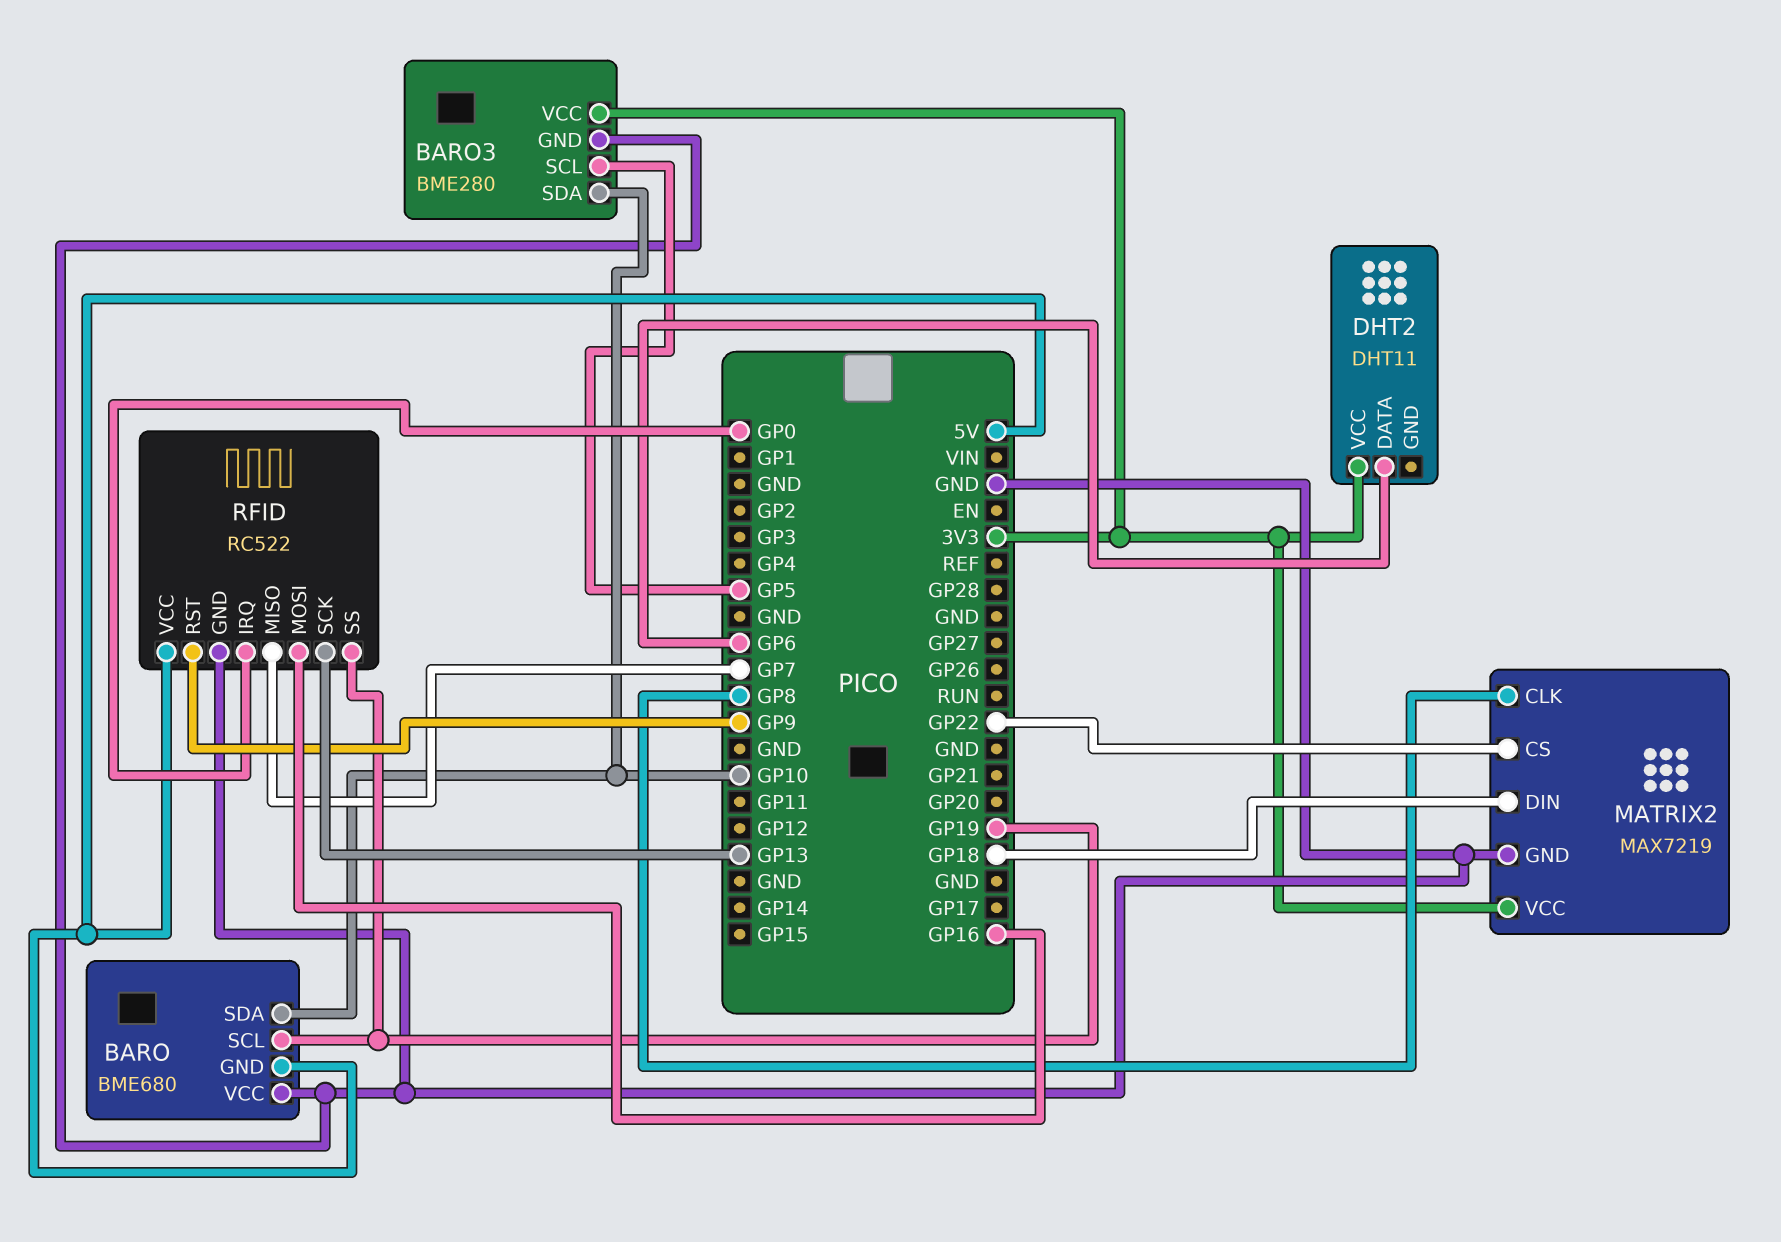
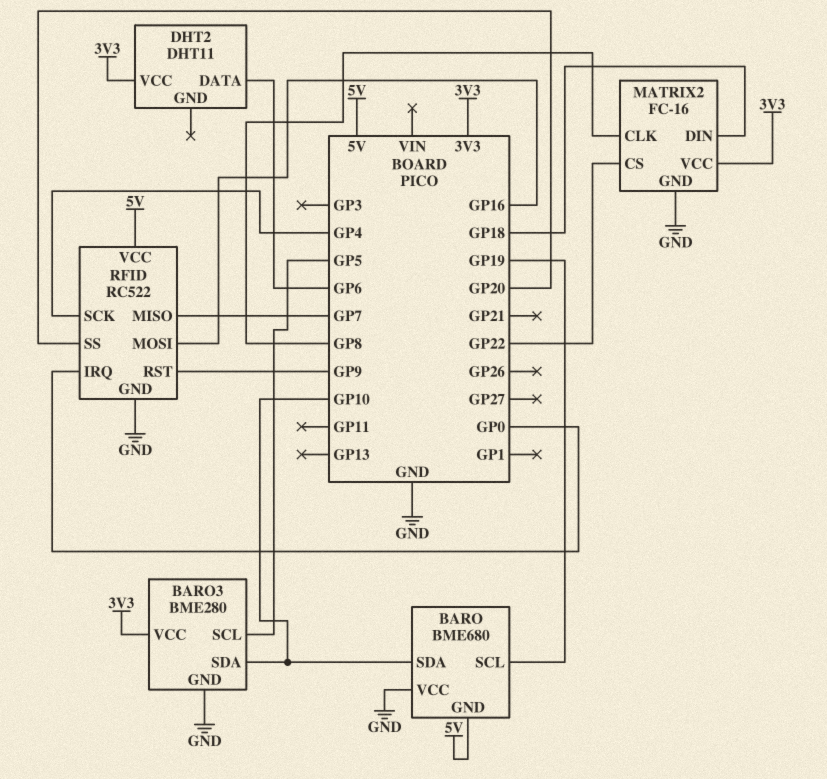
MATRIX2: MAX7219 -> FC-16
RFID pin SCK: GP13 -> GP4
RFID pin SS: GP19 -> GP20

